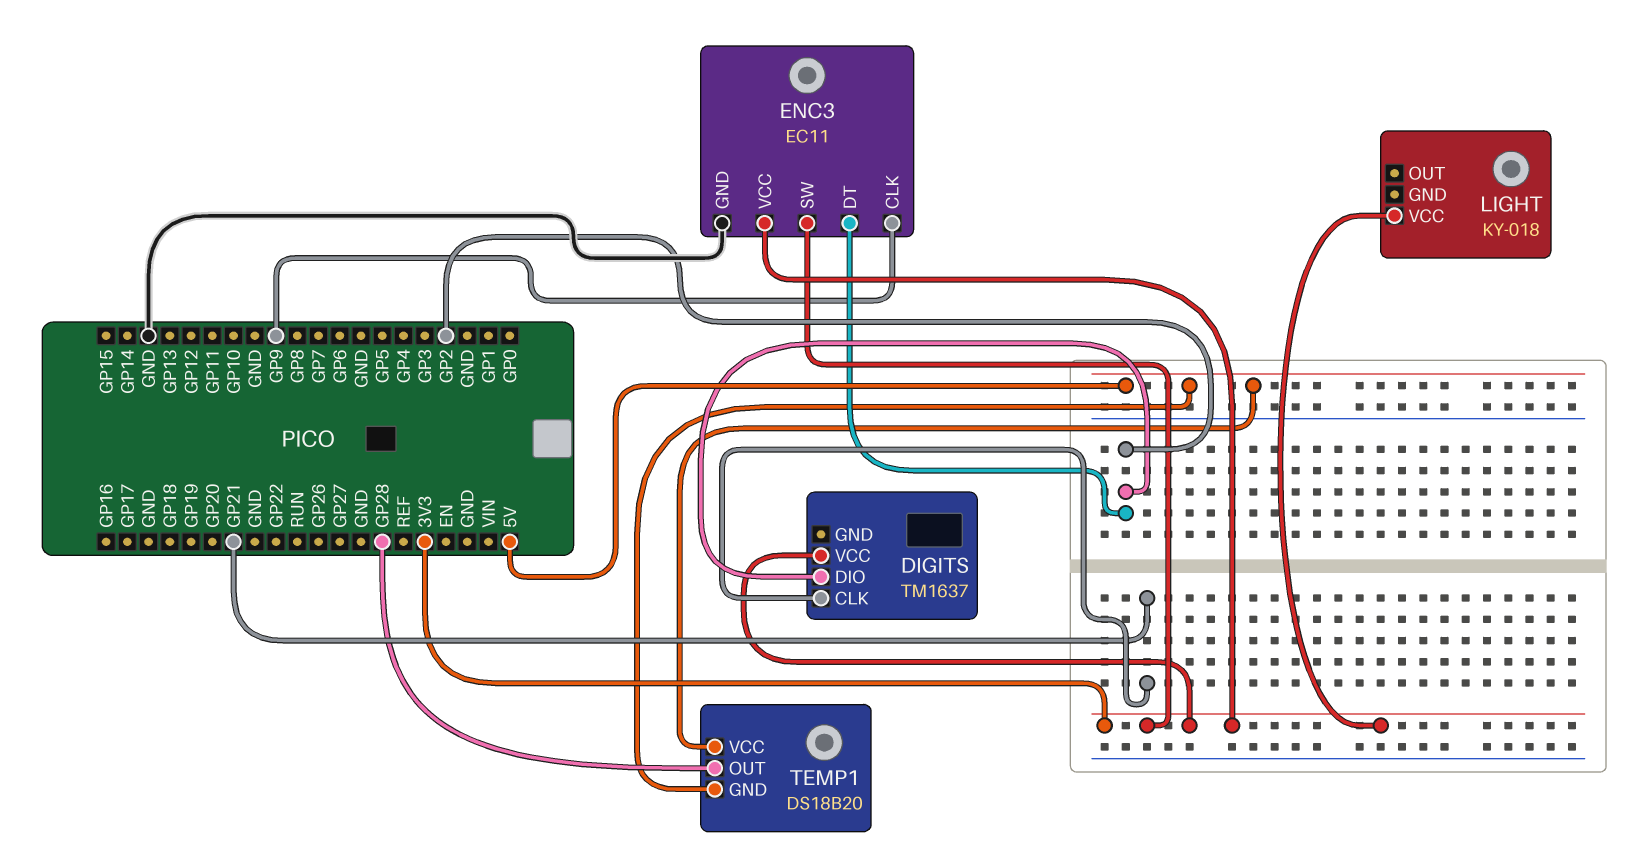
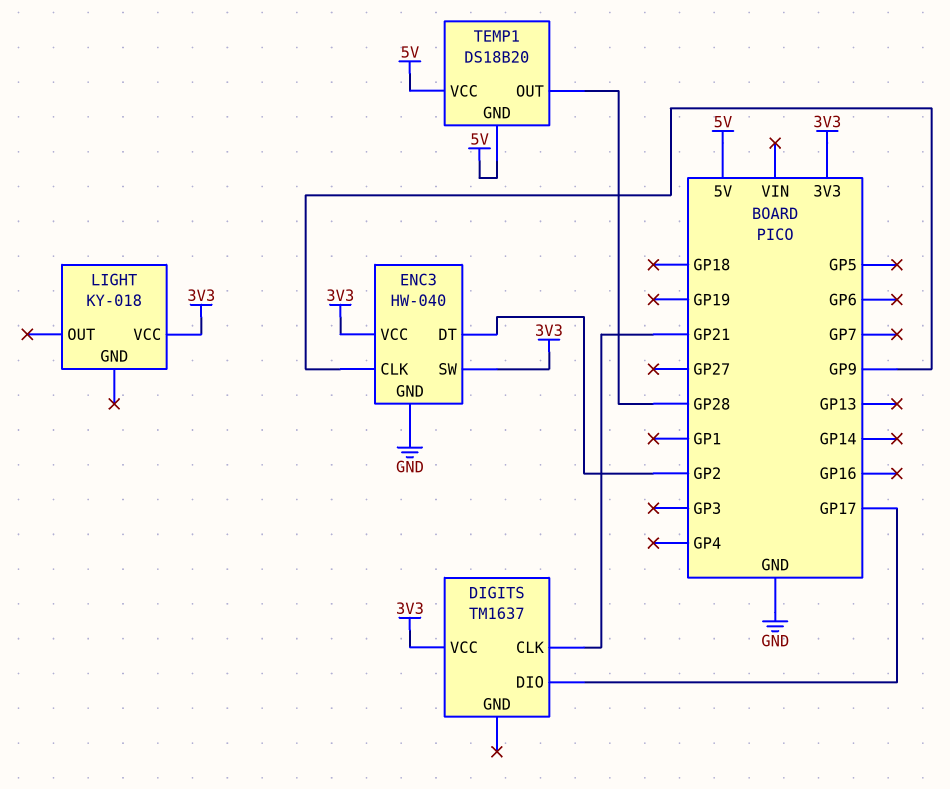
DIGITS pin DIO: GP2 -> GP17
ENC3: EC11 -> HW-040

